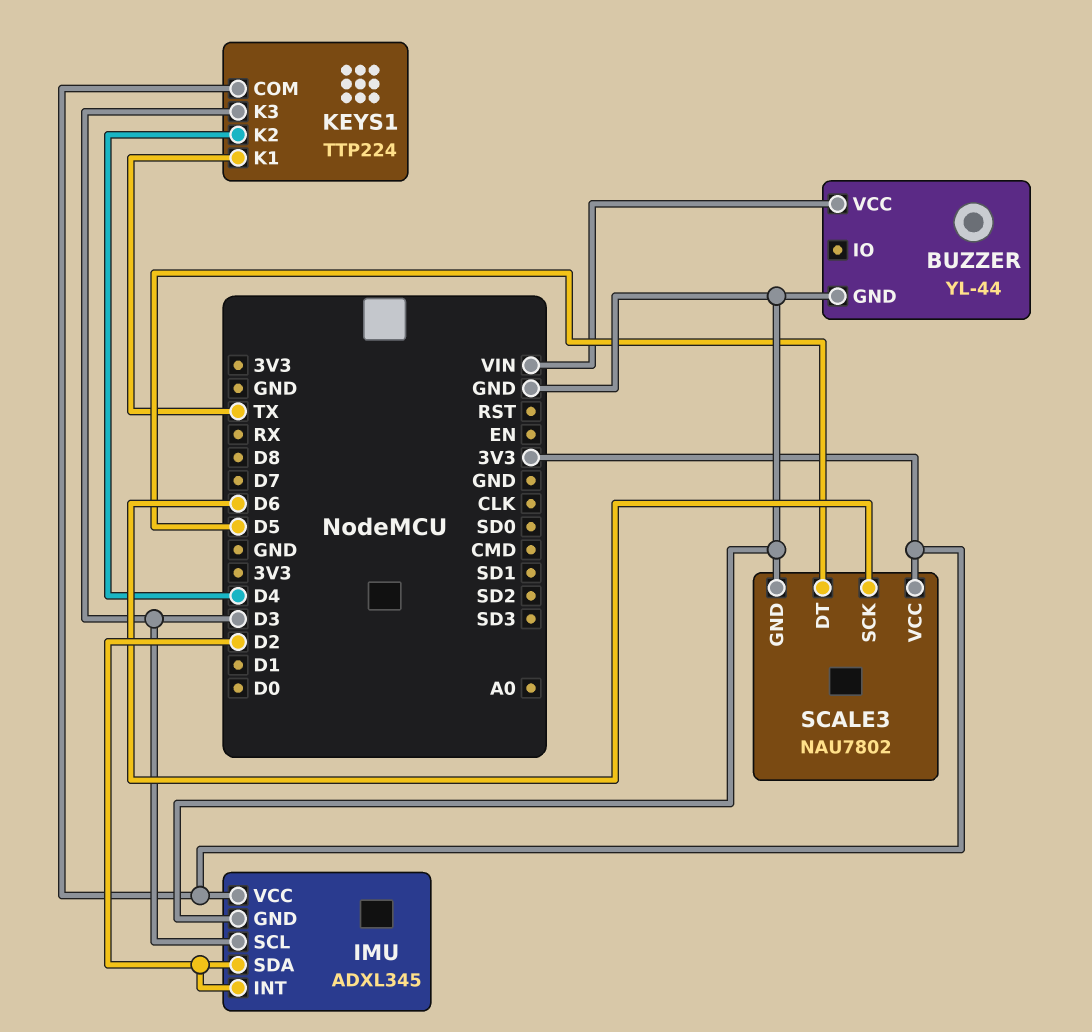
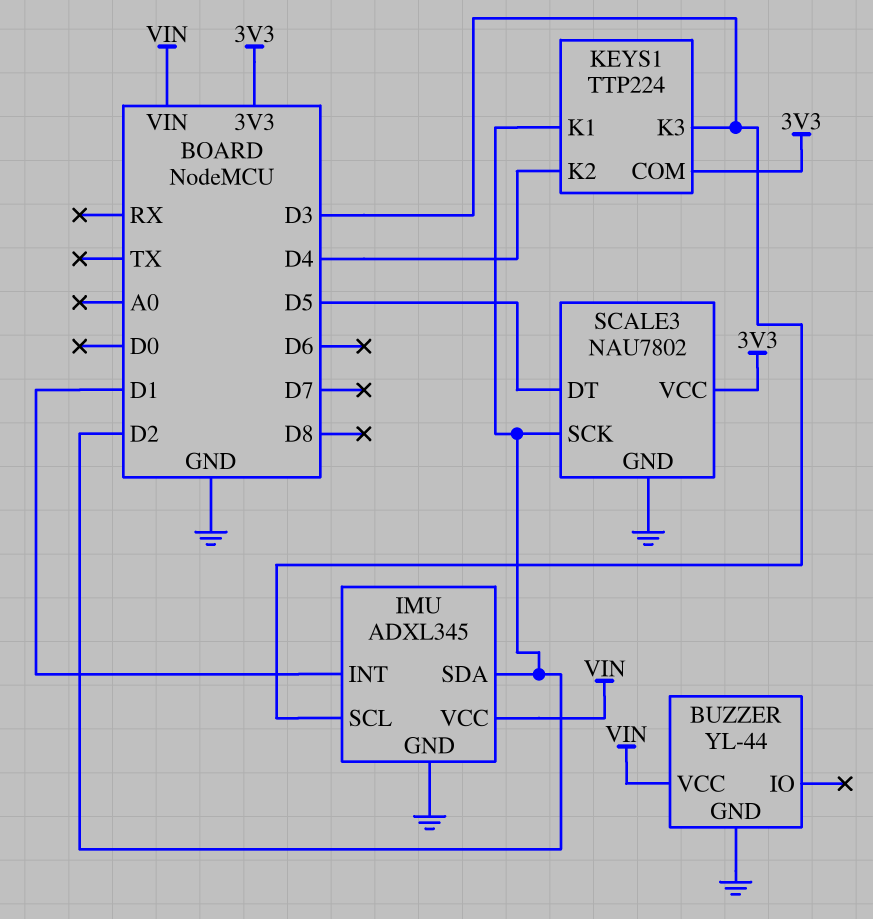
IMU pin INT: D2 -> D1
IMU pin VCC: 3V3 -> VIN
KEYS1 pin K1: TX -> D2
SCALE3 pin SCK: D6 -> D2

